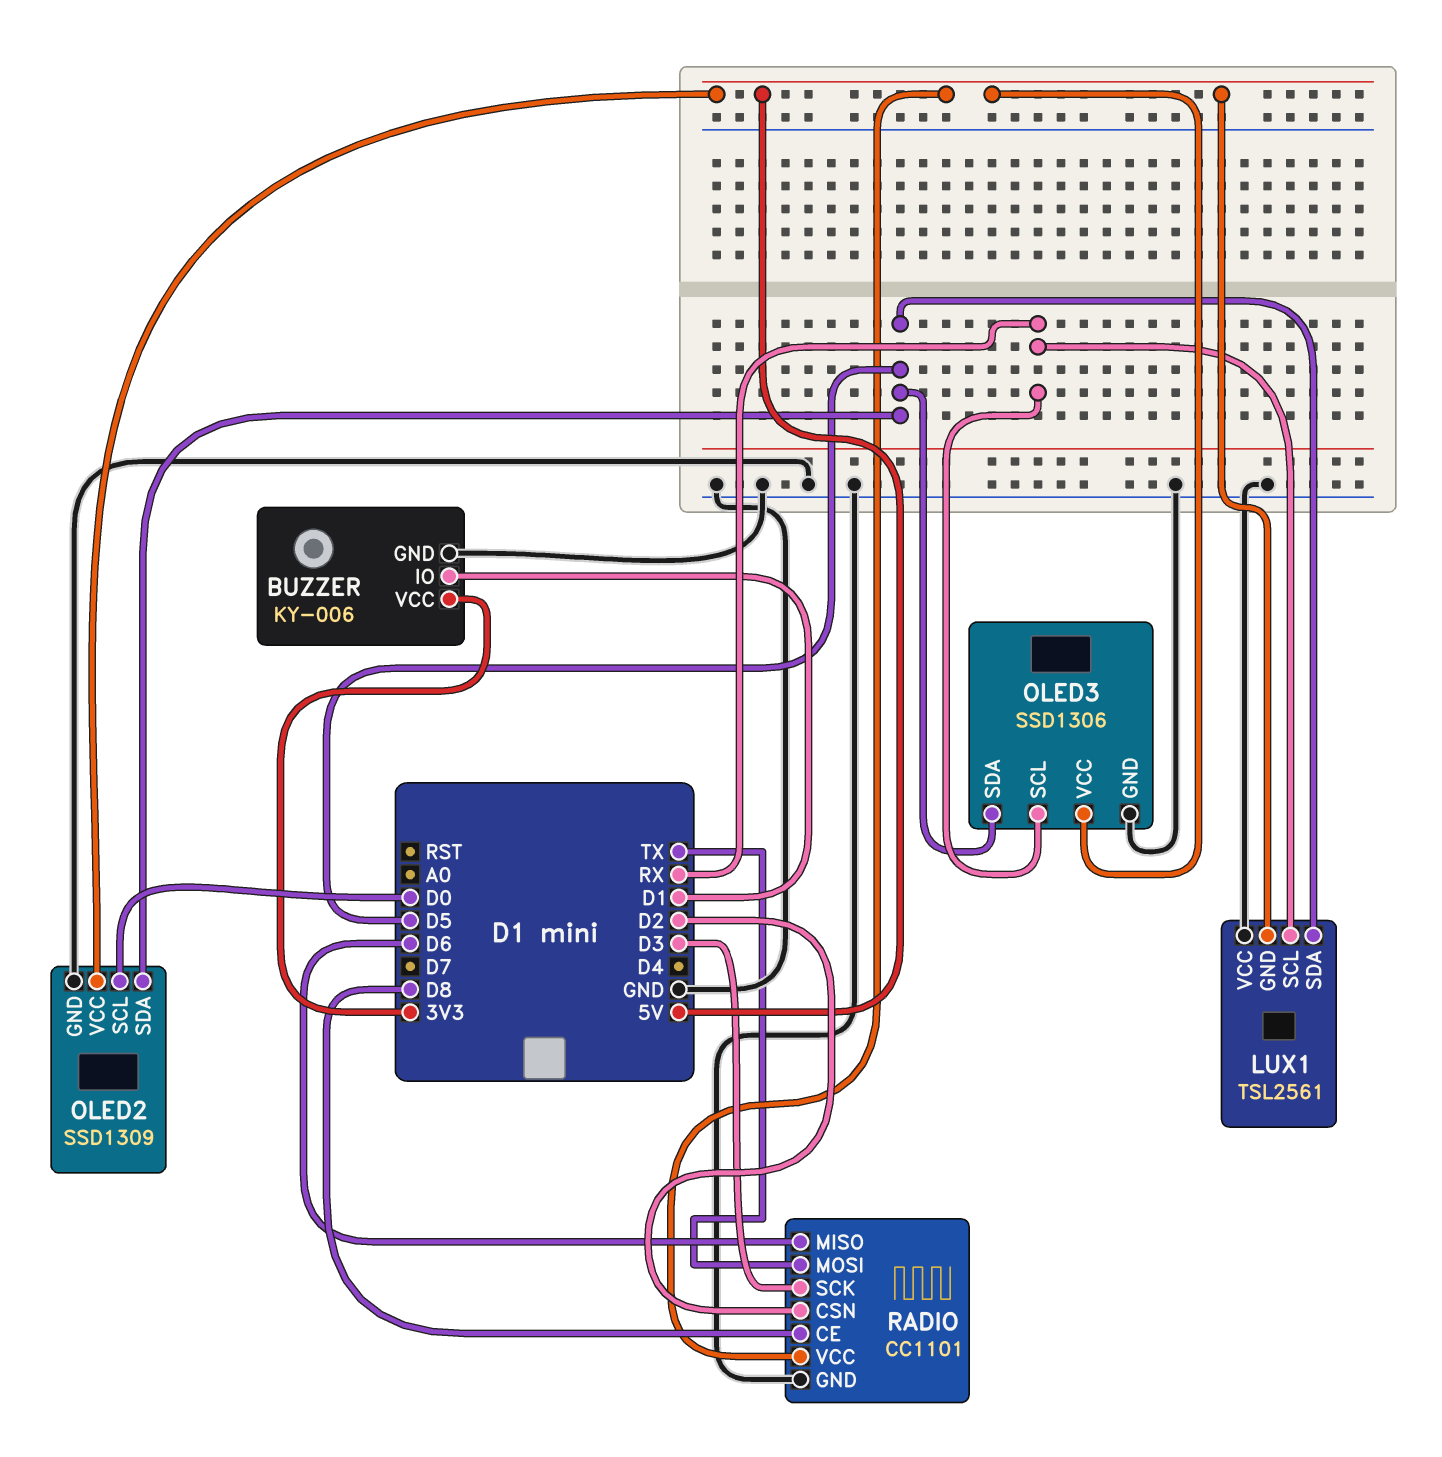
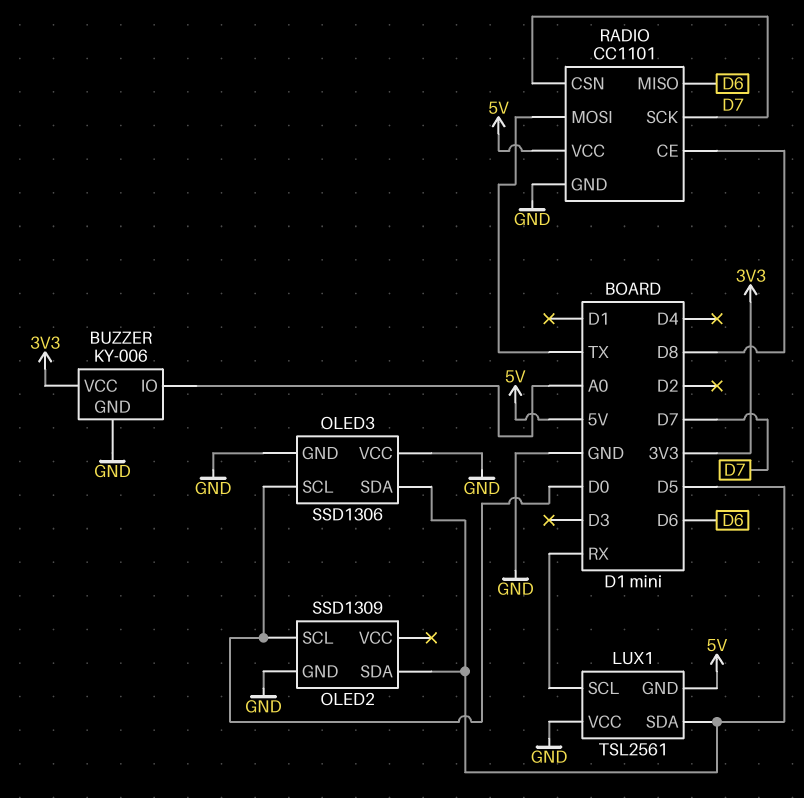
BUZZER pin IO: D1 -> A0
OLED2 pin VCC: 5V -> none
OLED3 pin SCL: RX -> D0
OLED3 pin VCC: 5V -> GND
RADIO pin CSN: D2 -> D7
RADIO pin SCK: D3 -> D7

